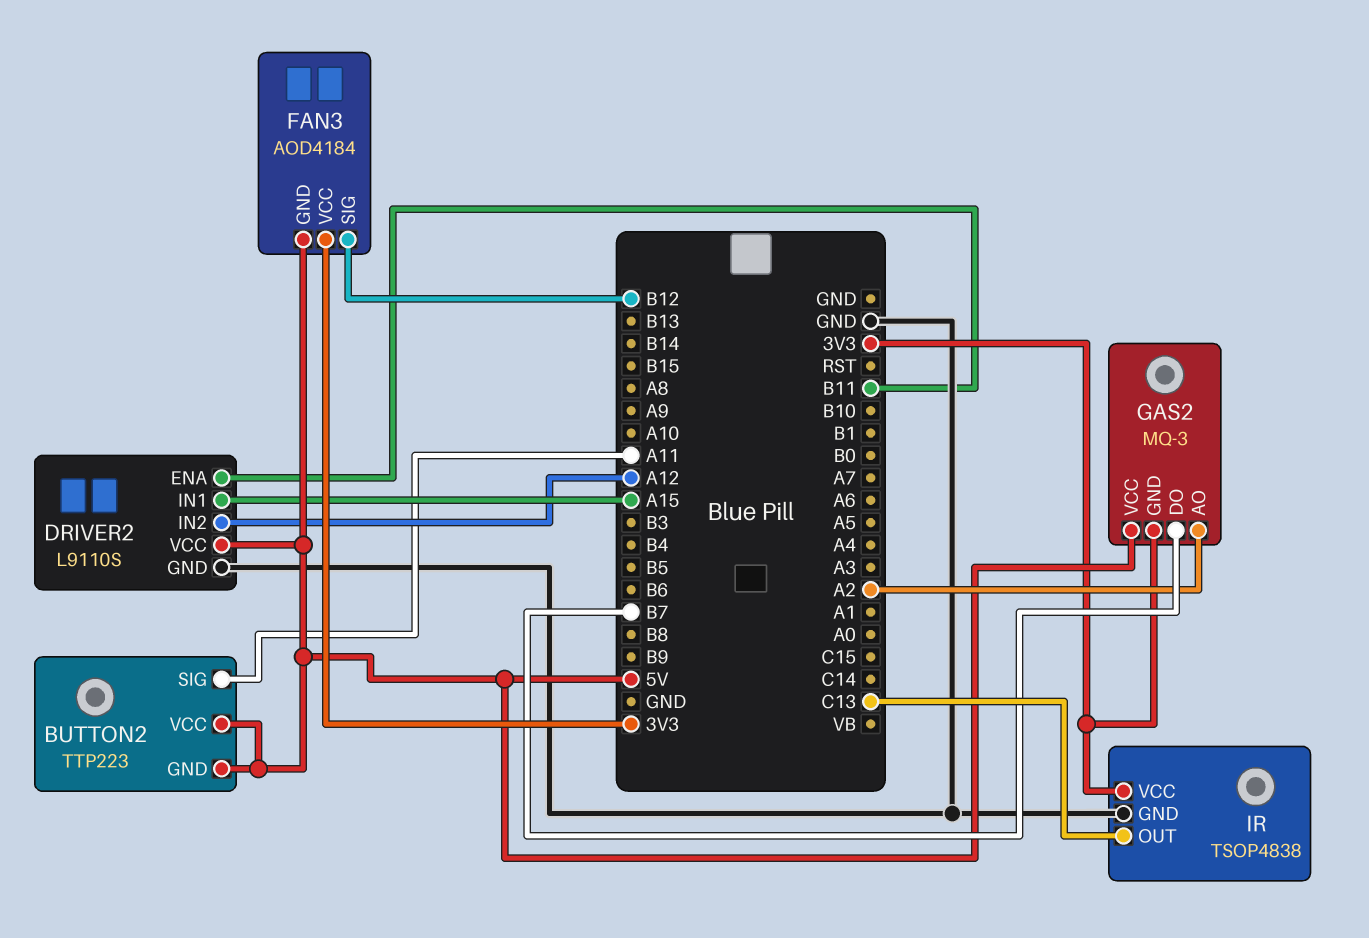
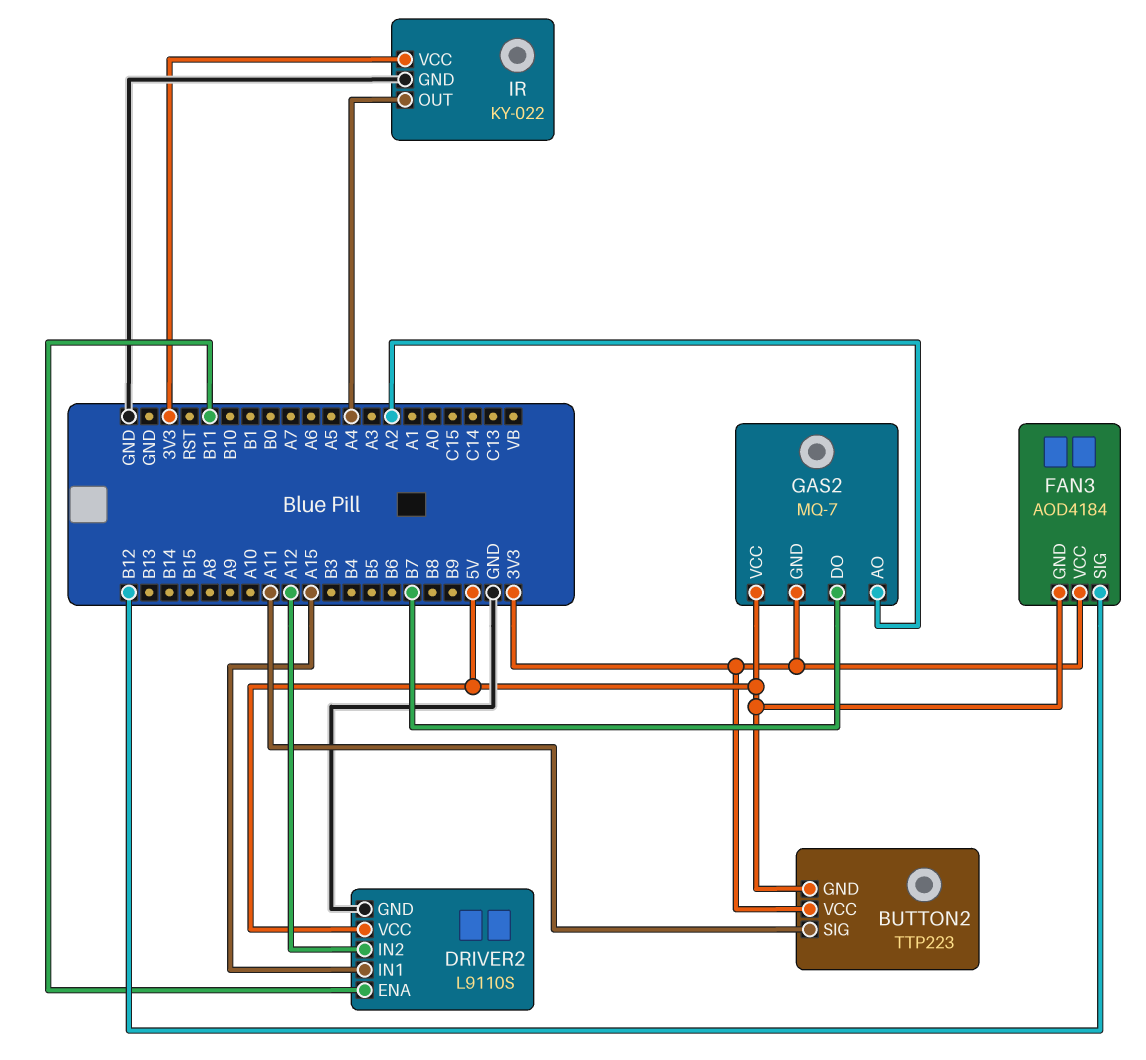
BUTTON2 pin VCC: 5V -> 3V3
GAS2: MQ-3 -> MQ-7
IR: TSOP4838 -> KY-022
IR pin OUT: C13 -> A4

